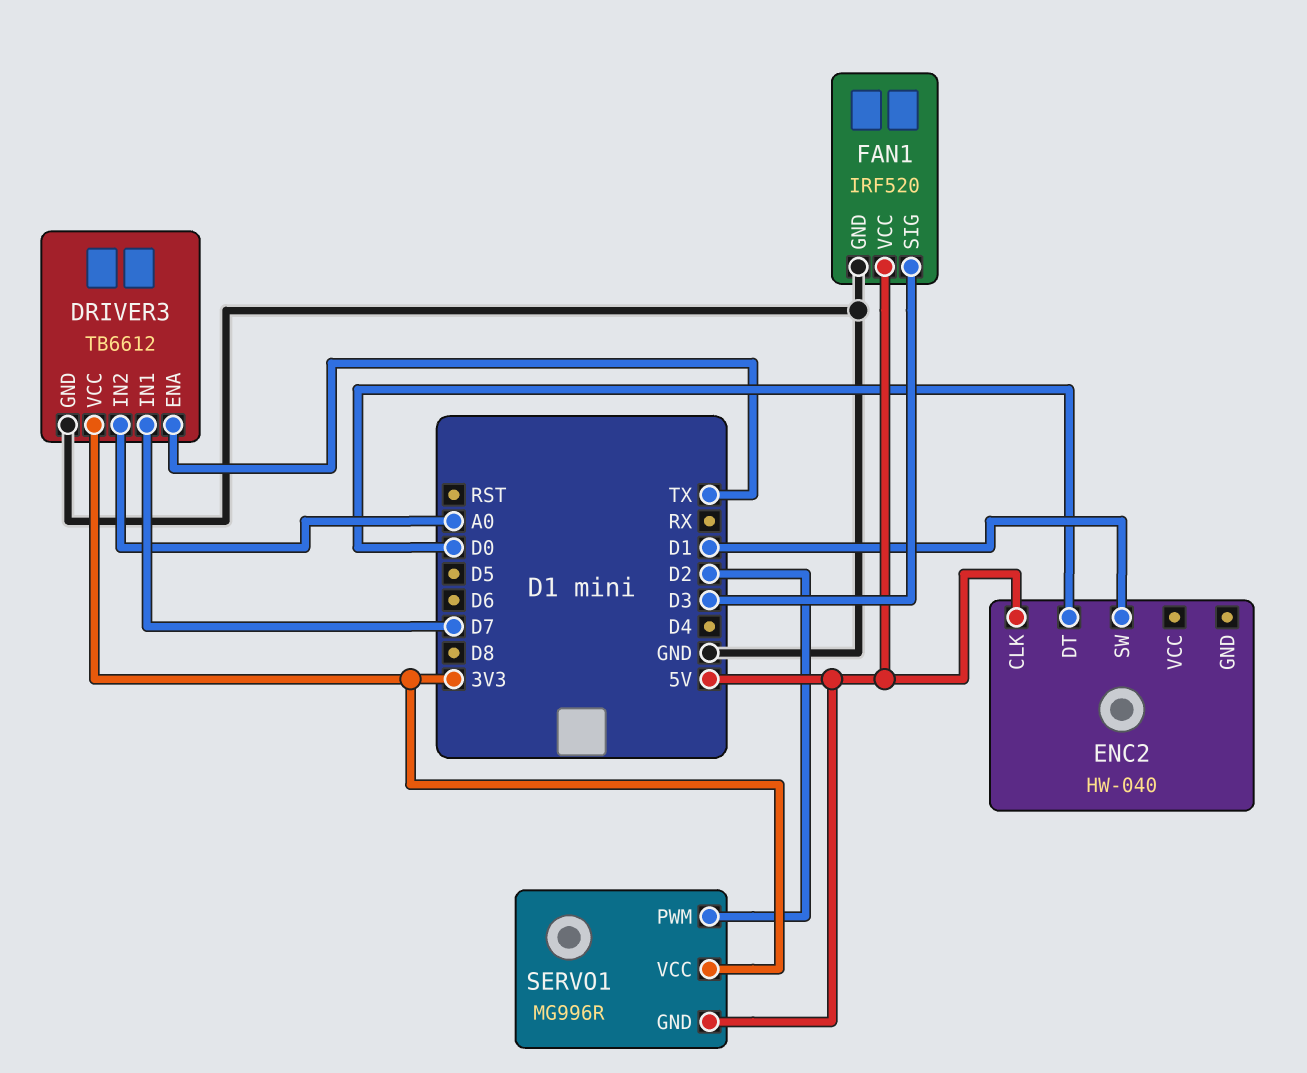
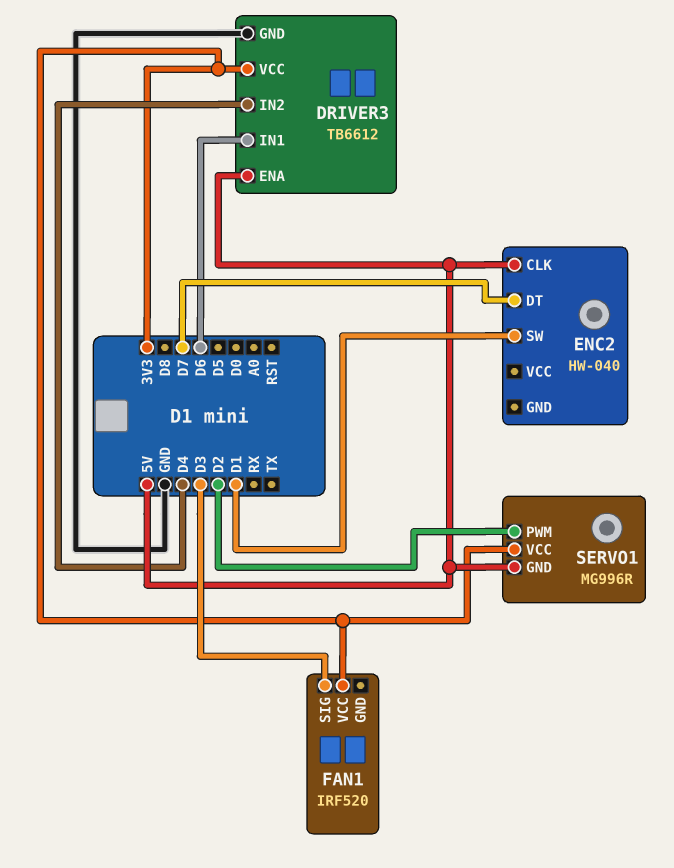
DRIVER3 pin ENA: TX -> 5V
DRIVER3 pin IN1: D7 -> D6
DRIVER3 pin IN2: A0 -> D4
ENC2 pin DT: D0 -> D7
FAN1 pin GND: GND -> none
FAN1 pin VCC: 5V -> 3V3

